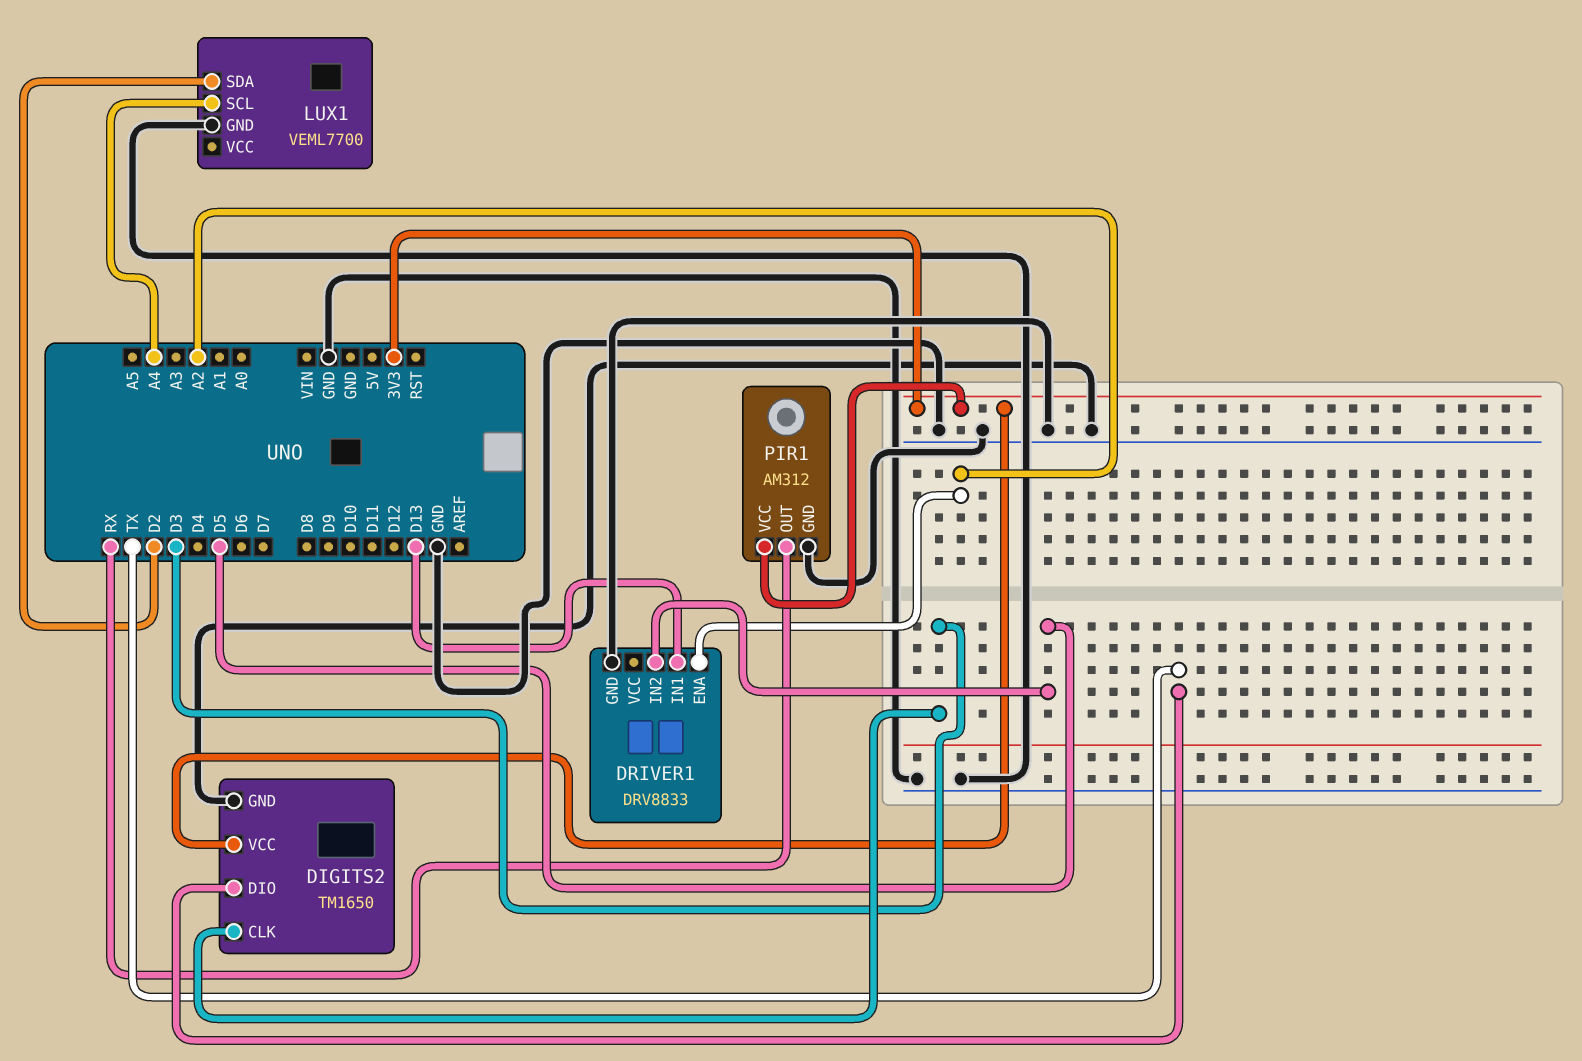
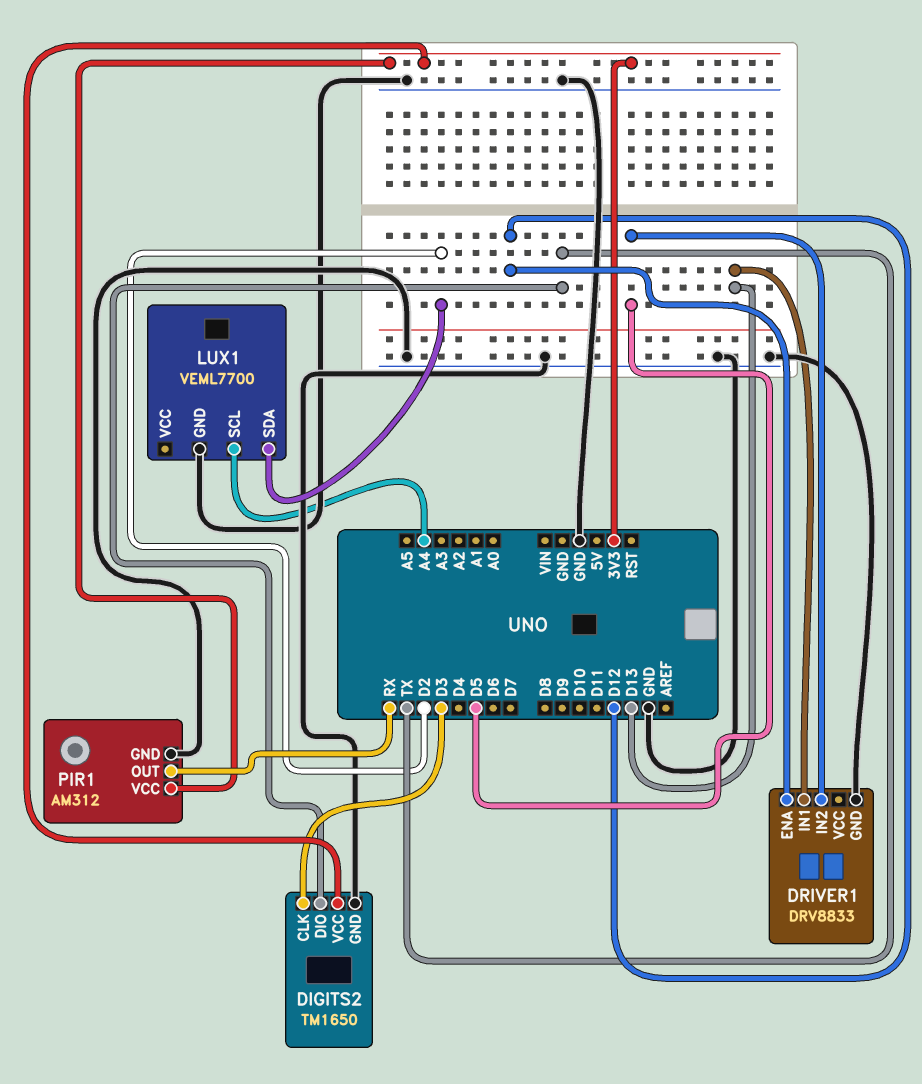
DRIVER1 pin ENA: A2 -> D12

